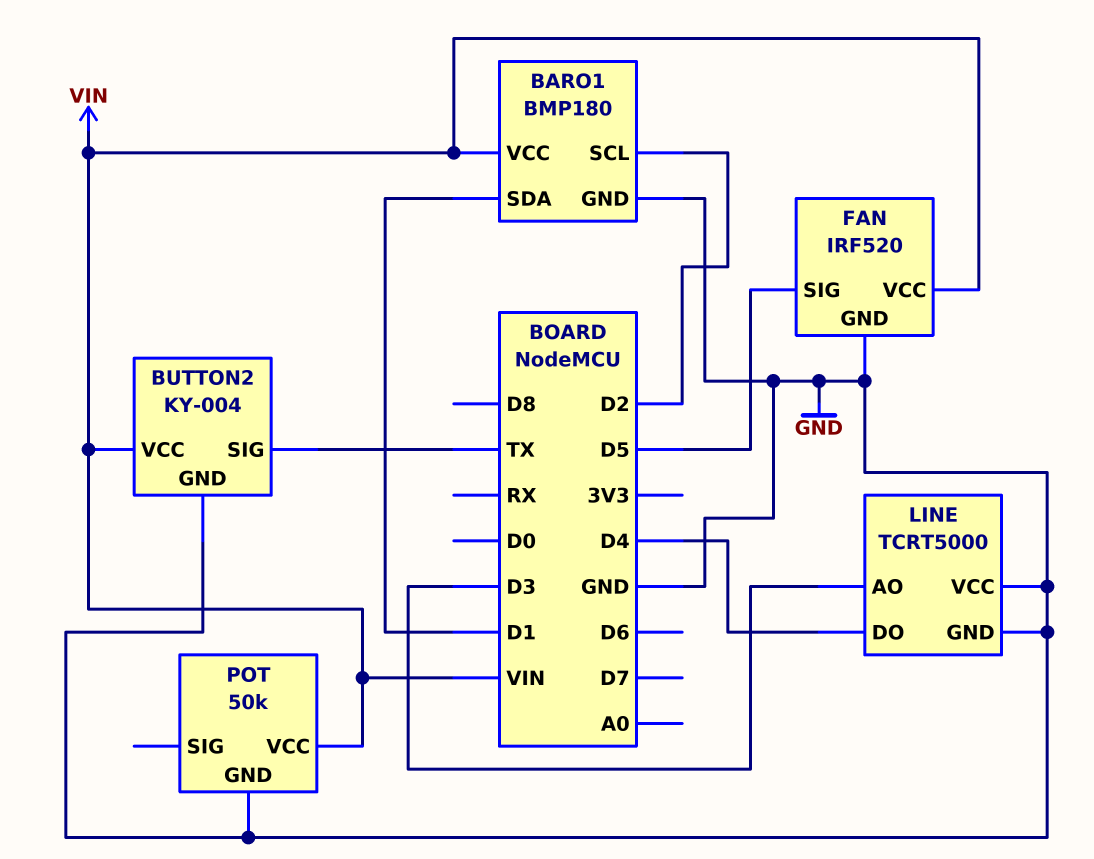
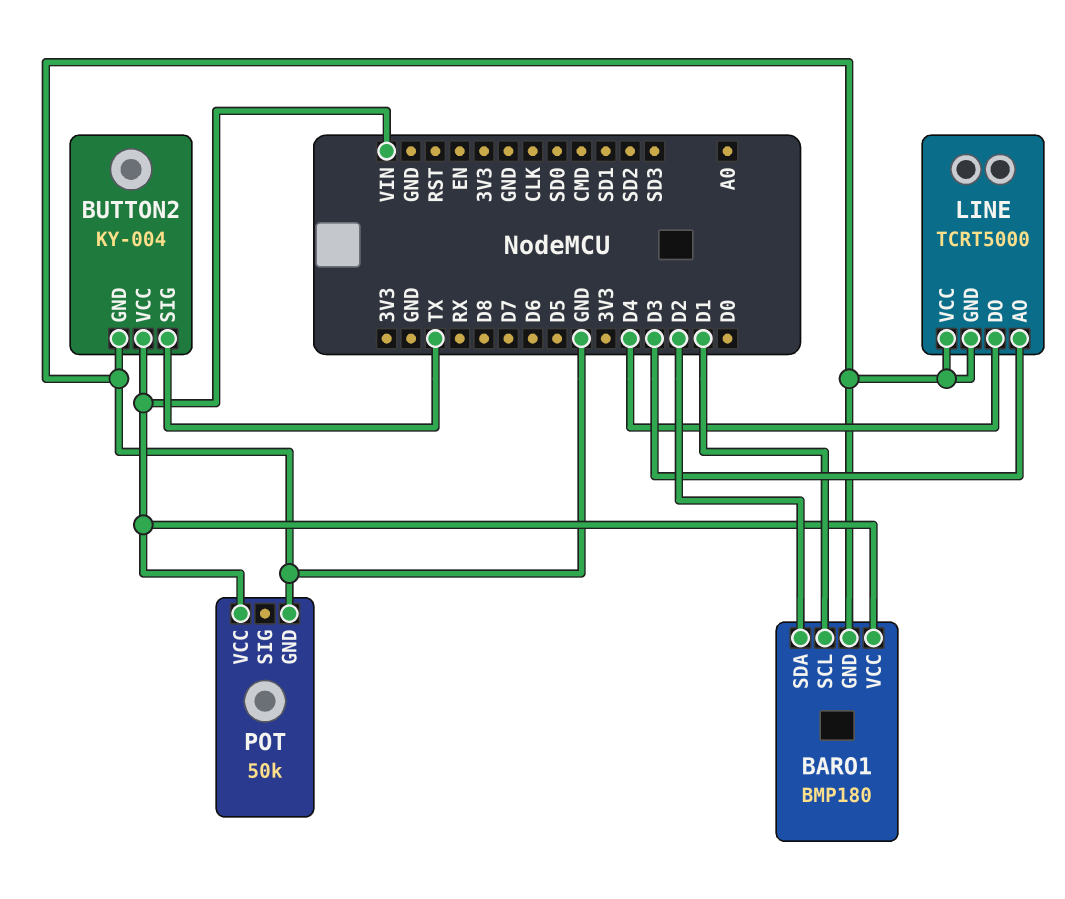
BARO1 pin SCL: D2 -> D1
BARO1 pin SDA: D1 -> D2
FAN: IRF520 -> none
FAN pin GND: GND -> none
FAN pin SIG: D5 -> none
FAN pin VCC: VIN -> none

